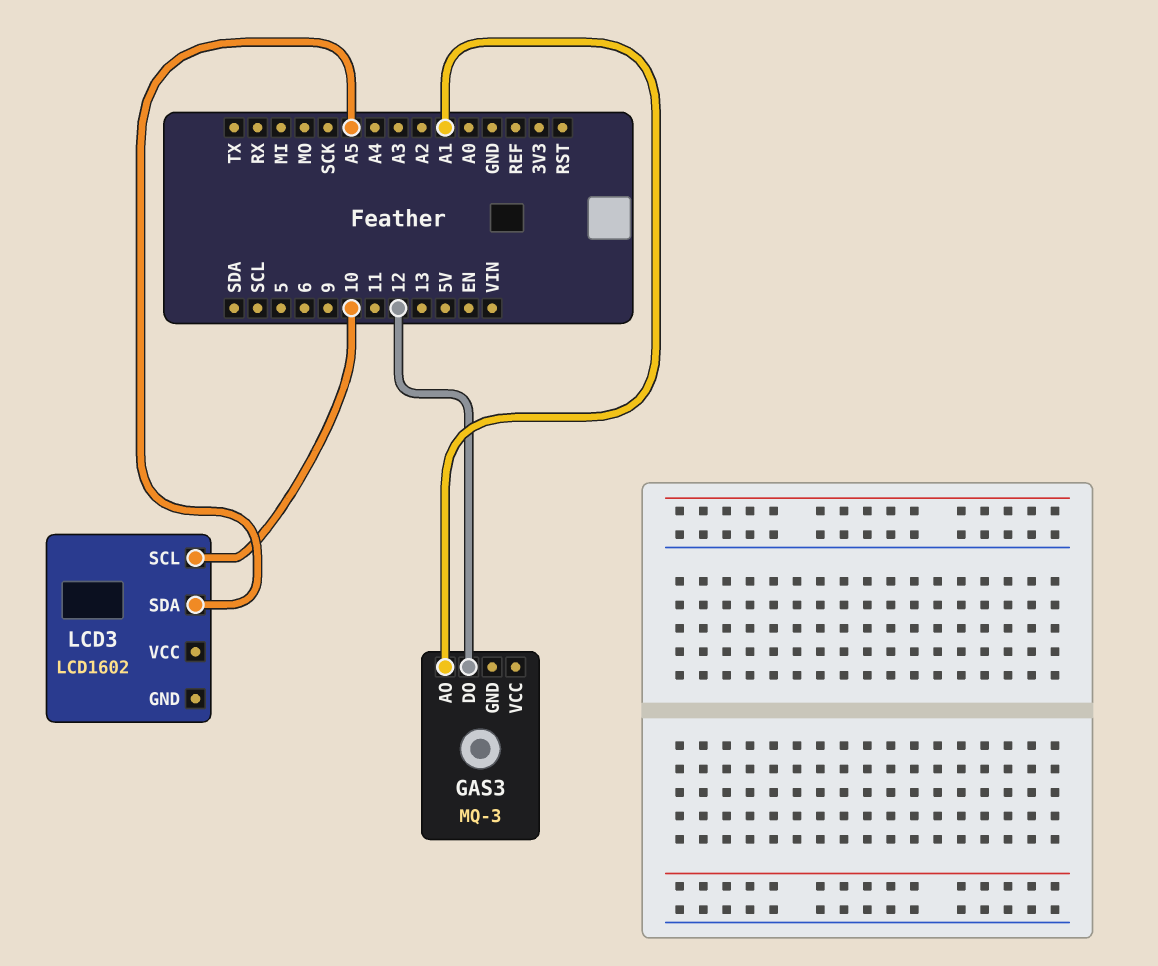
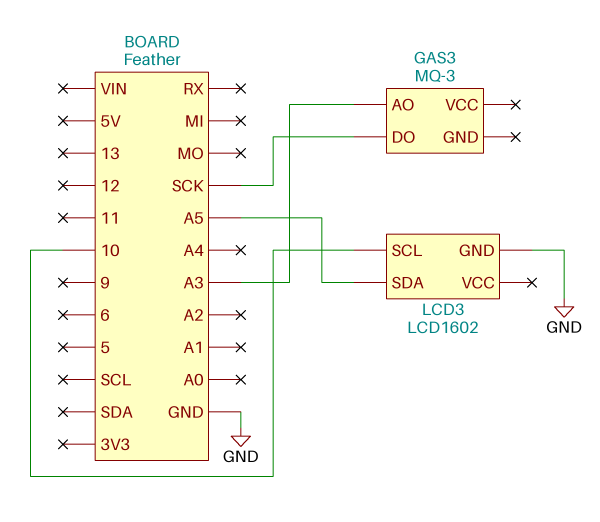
GAS3 pin AO: A1 -> A3
GAS3 pin DO: 12 -> SCK
LCD3 pin GND: none -> GND

